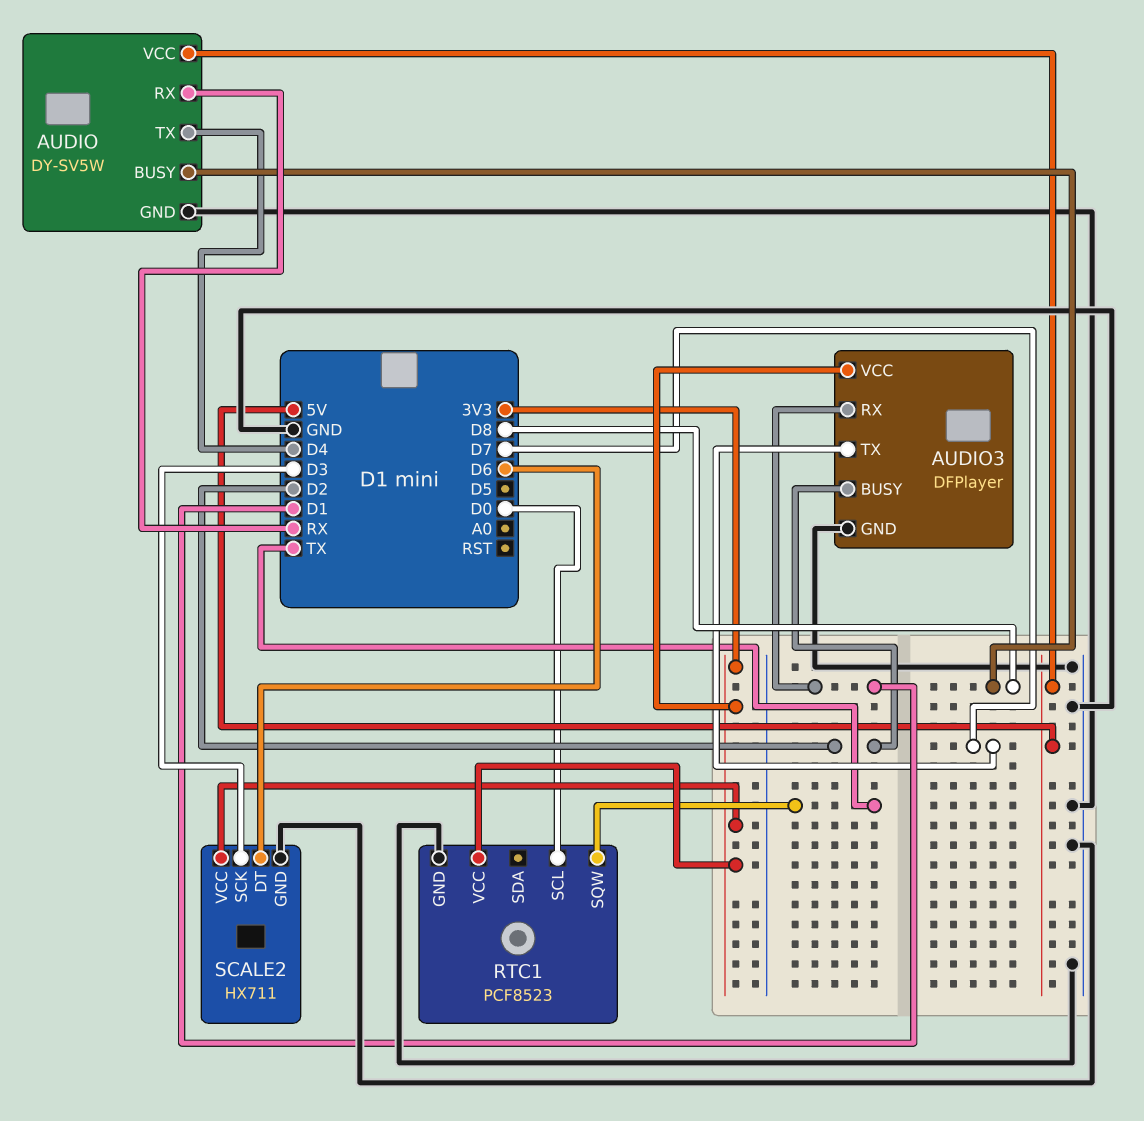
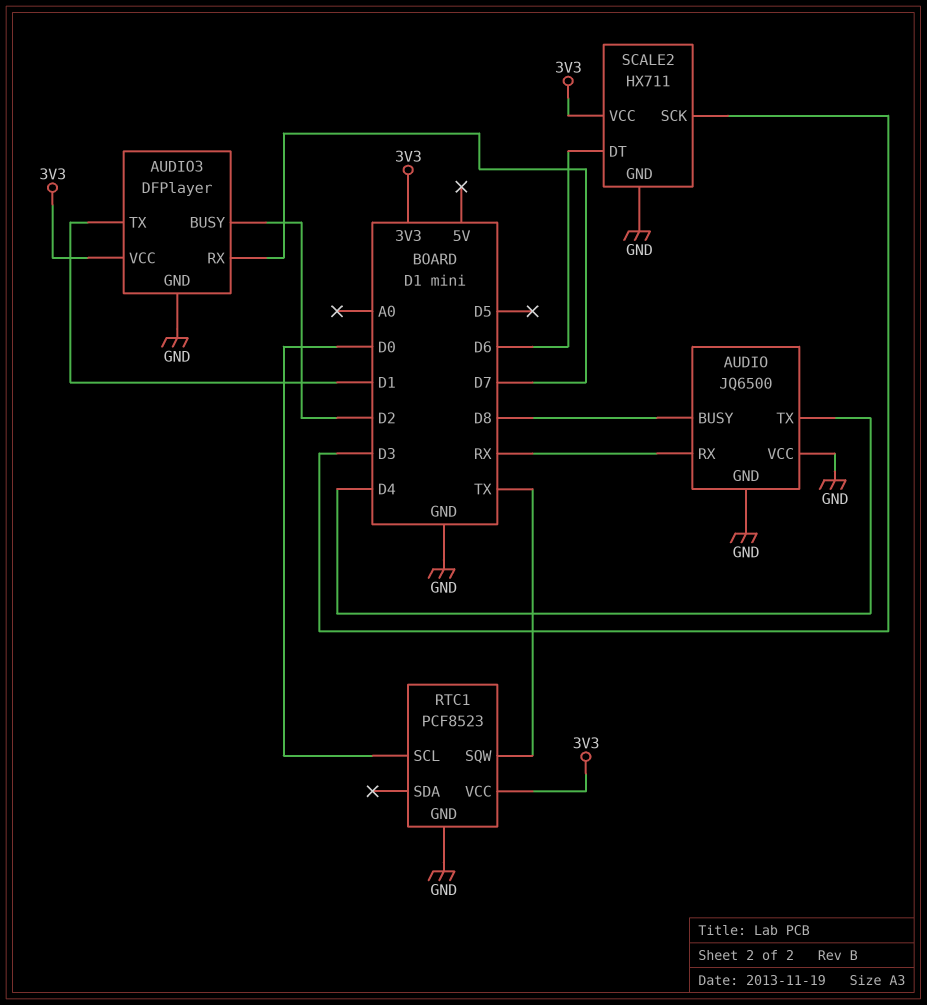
AUDIO: DY-SV5W -> JQ6500
AUDIO pin VCC: 5V -> GND
AUDIO3 pin RX: D1 -> D7
AUDIO3 pin TX: D7 -> D1

